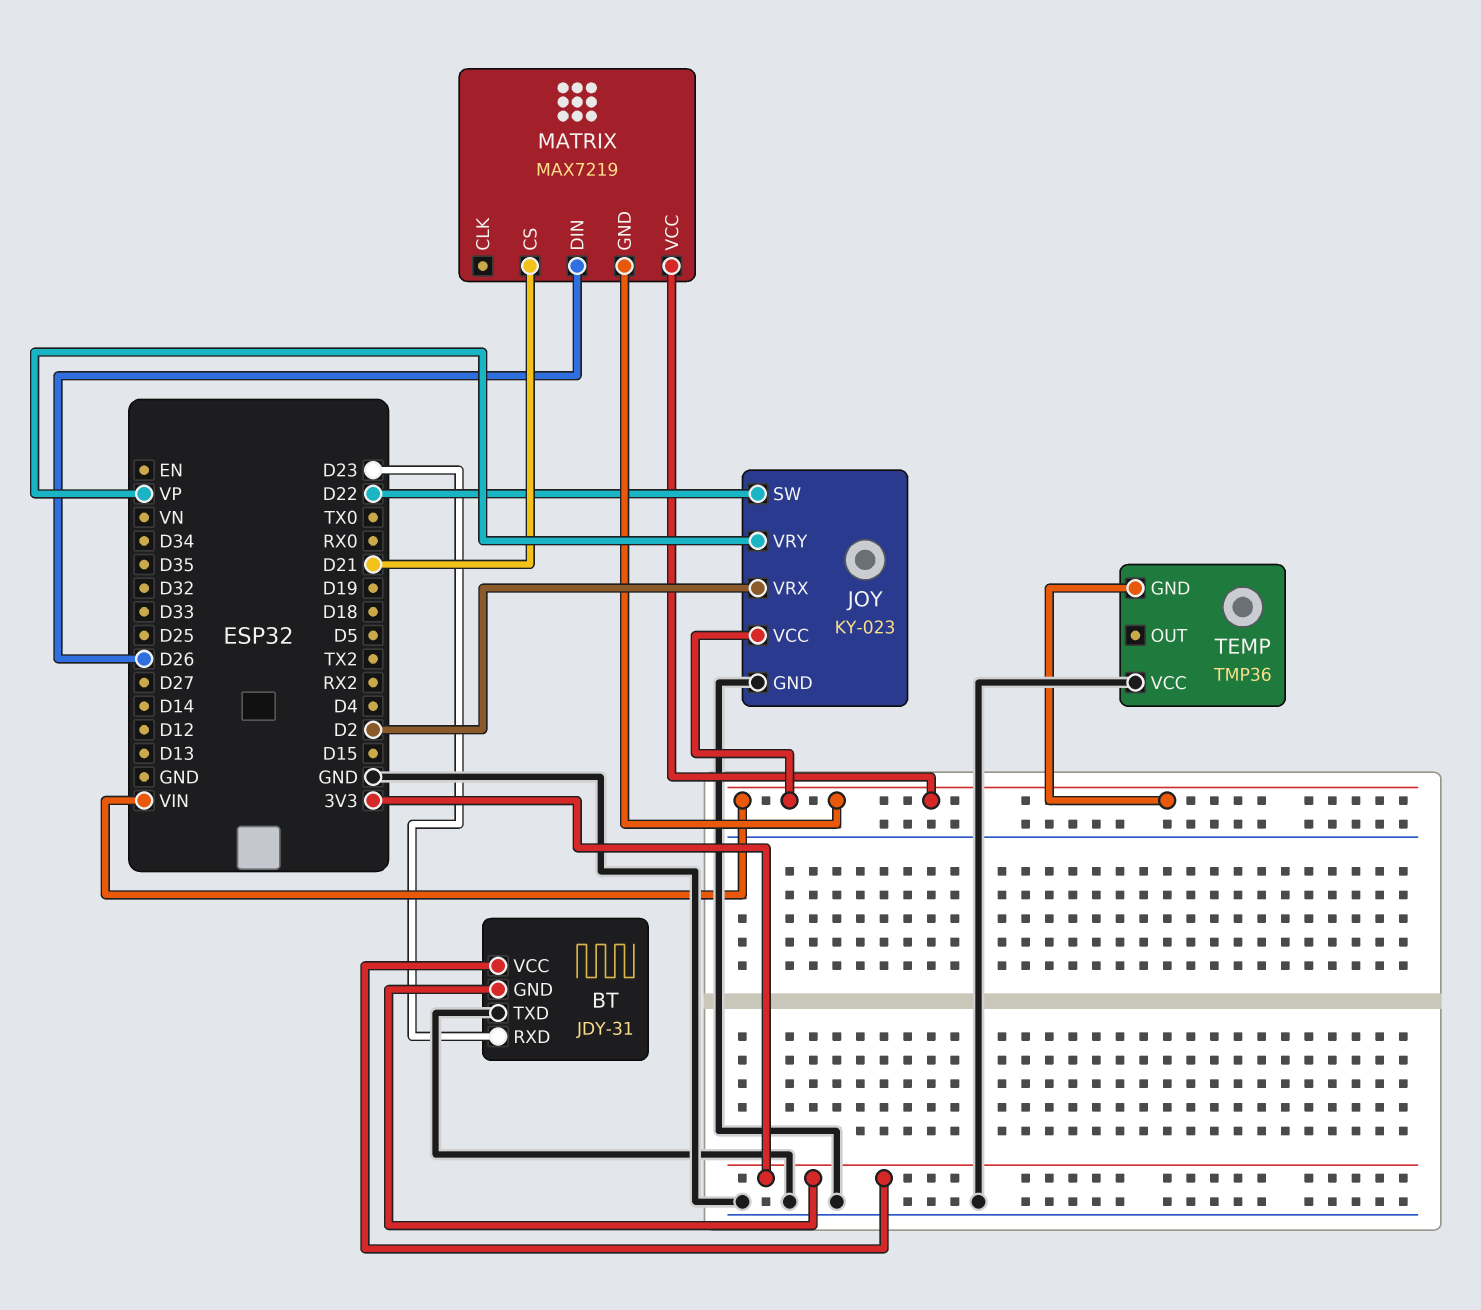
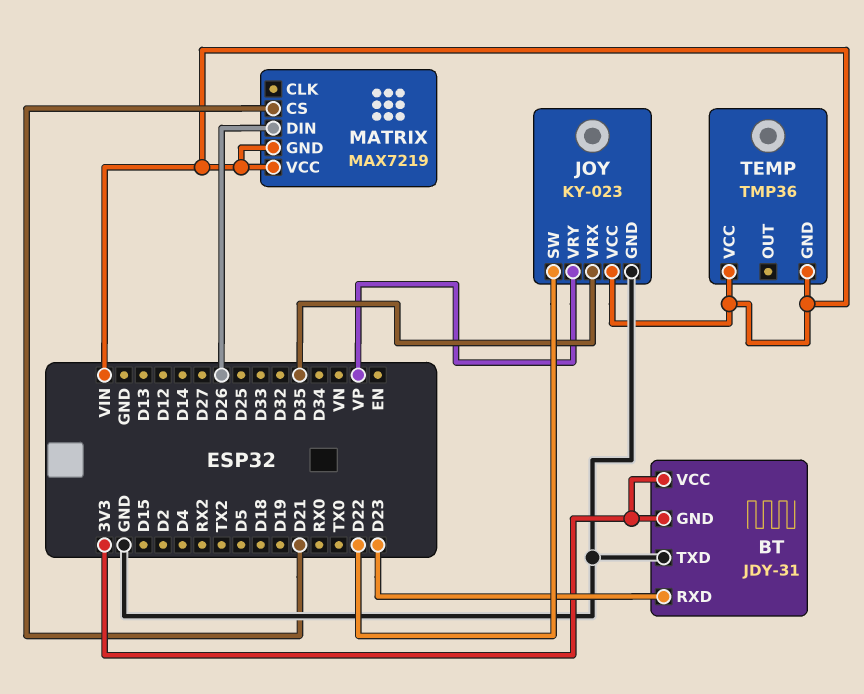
JOY pin VRX: D2 -> D35
TEMP pin VCC: GND -> VIN

